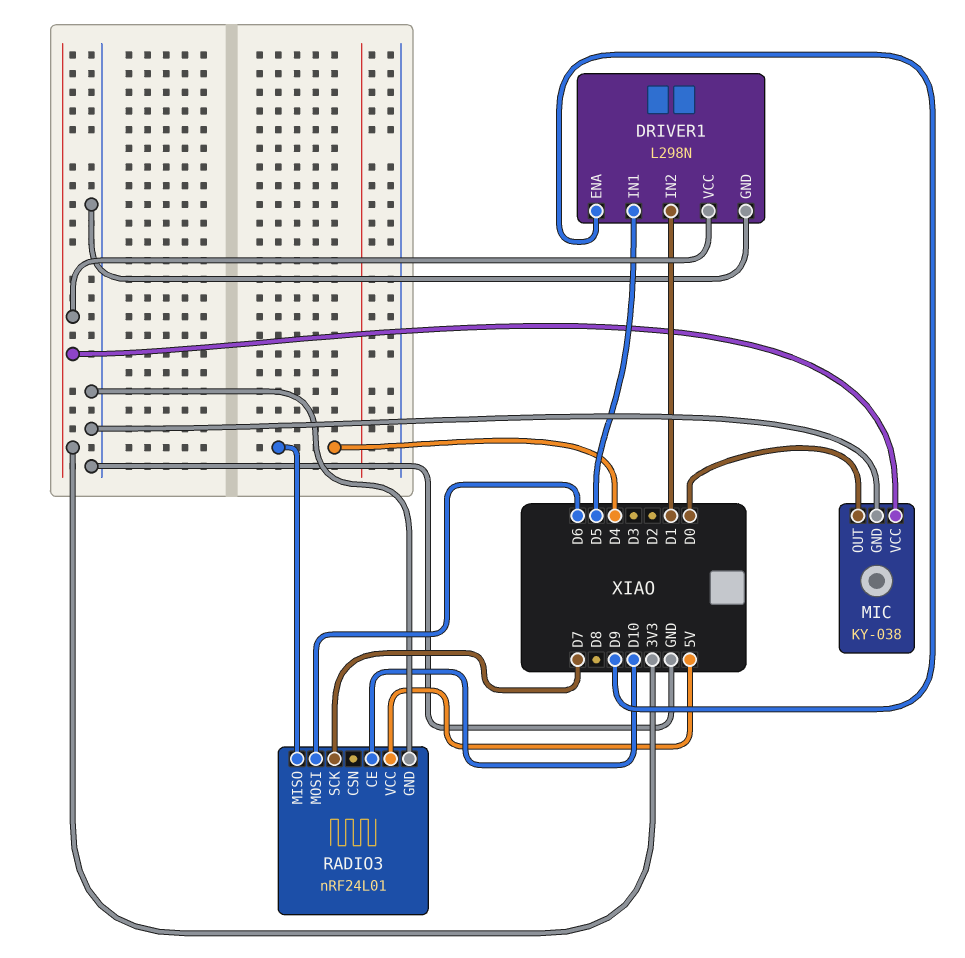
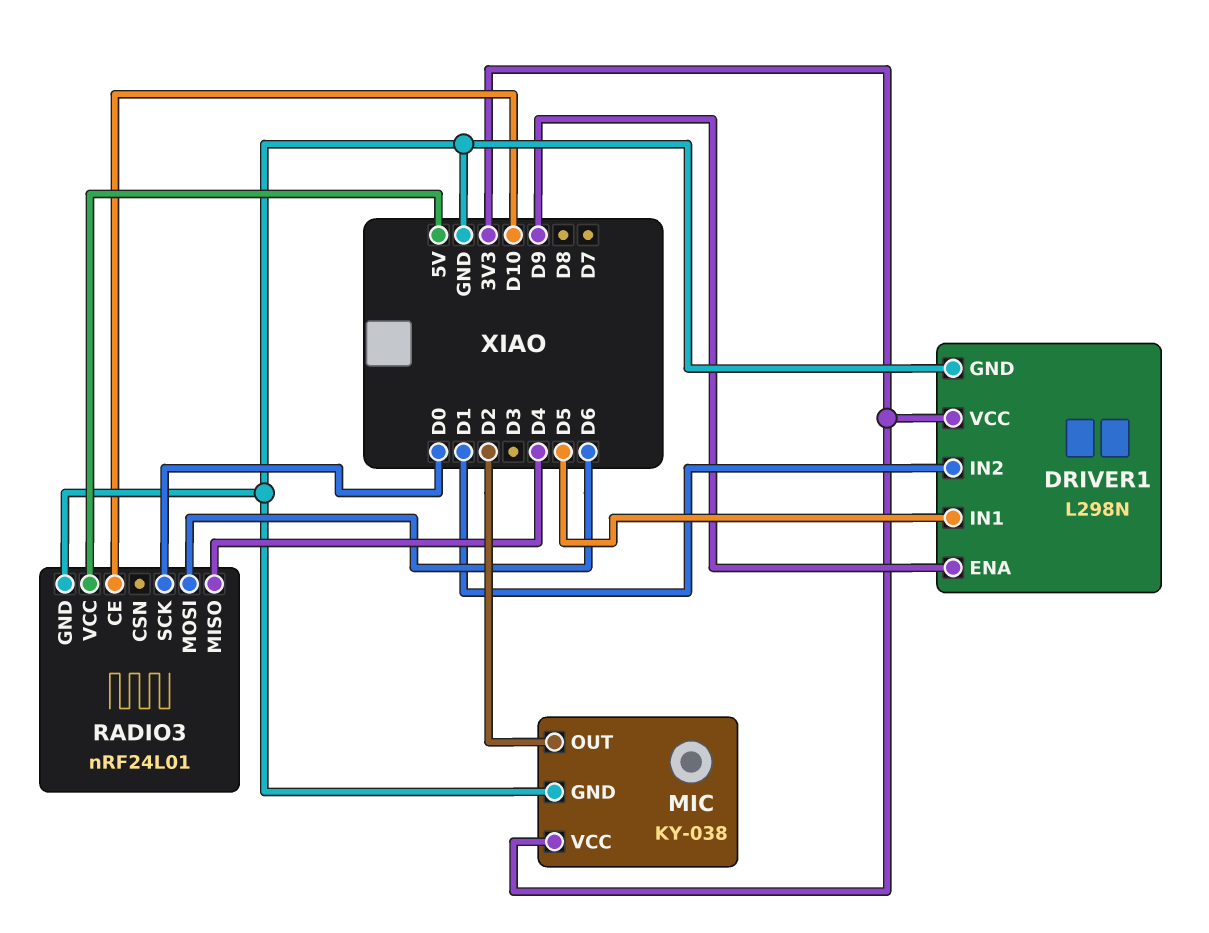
MIC pin OUT: D0 -> D2
RADIO3 pin SCK: D7 -> D0

